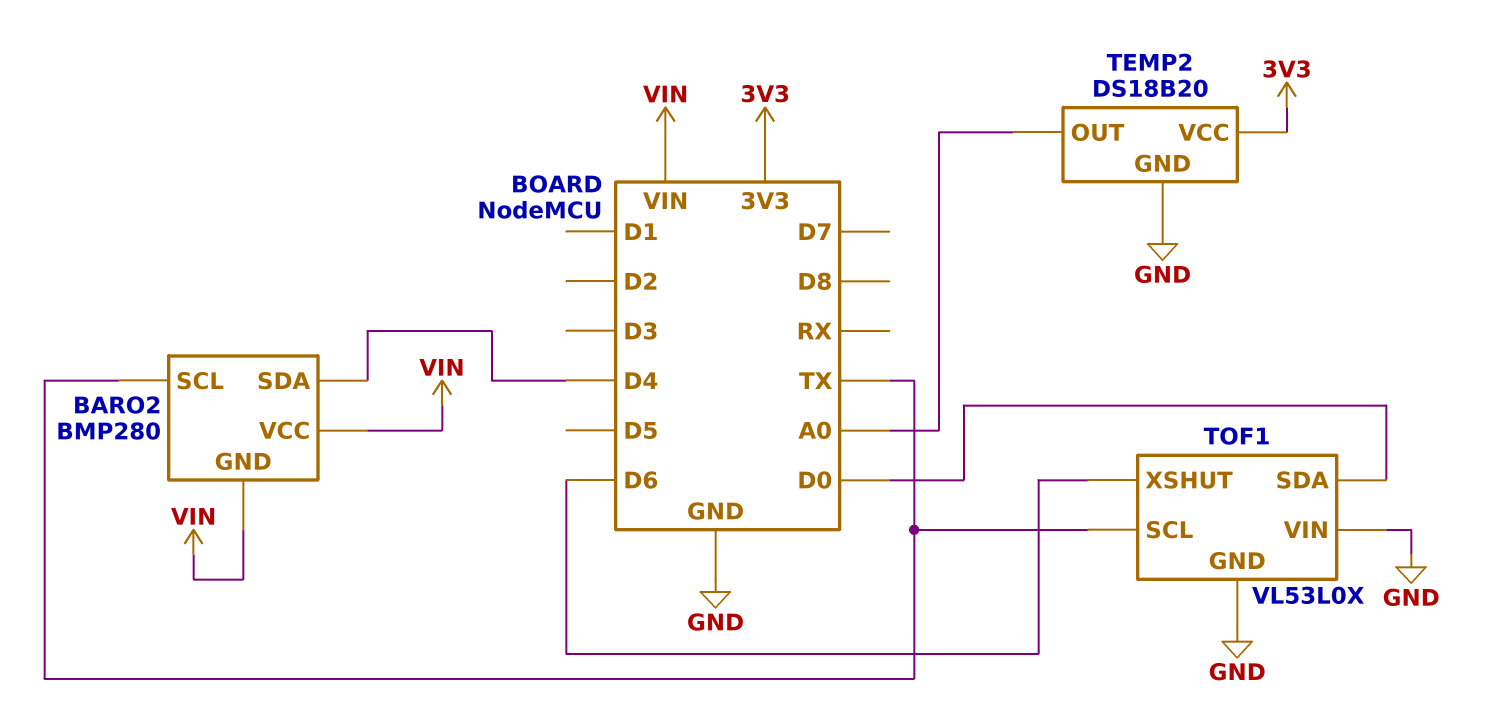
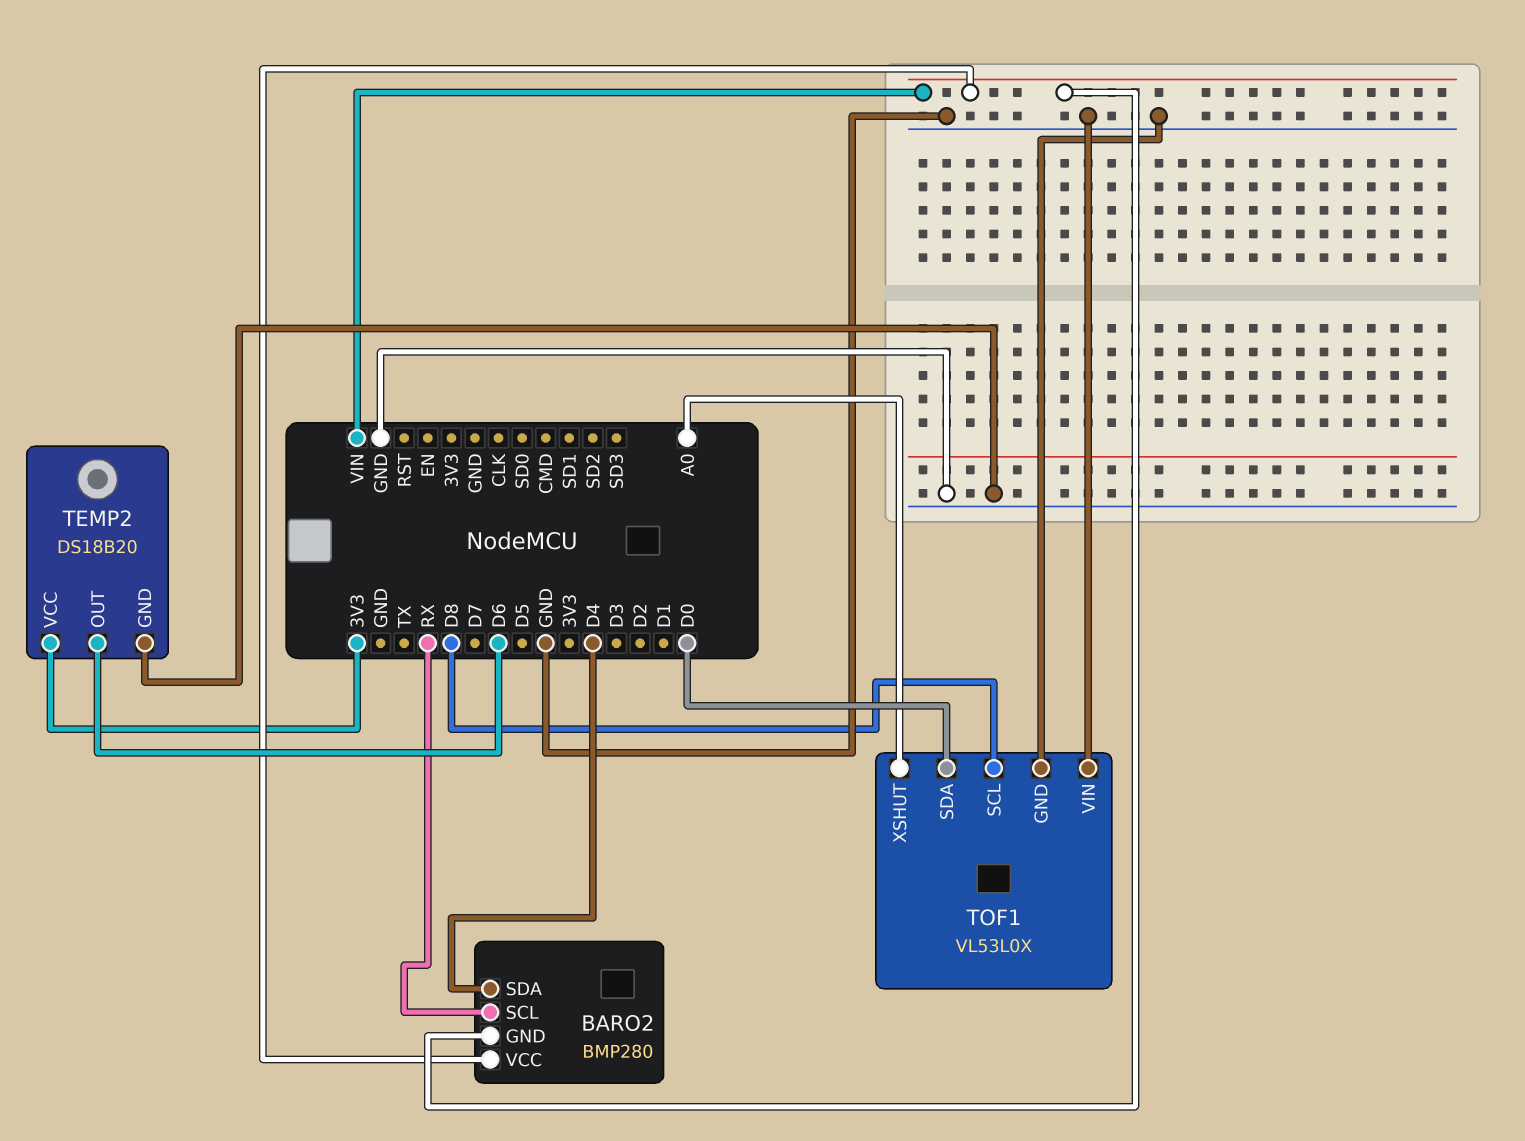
BARO2 pin SCL: TX -> RX
TEMP2 pin OUT: A0 -> D6
TOF1 pin SCL: TX -> D8
TOF1 pin XSHUT: D6 -> A0

